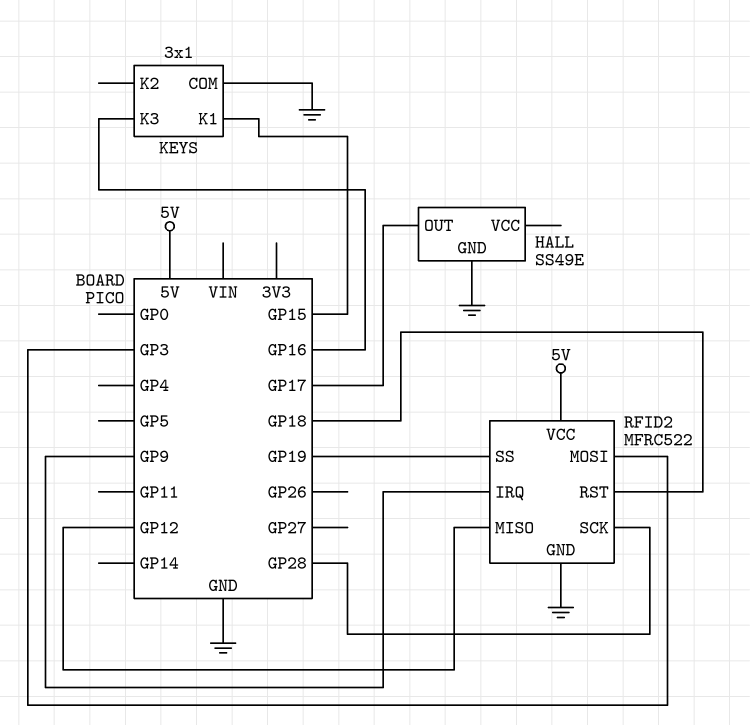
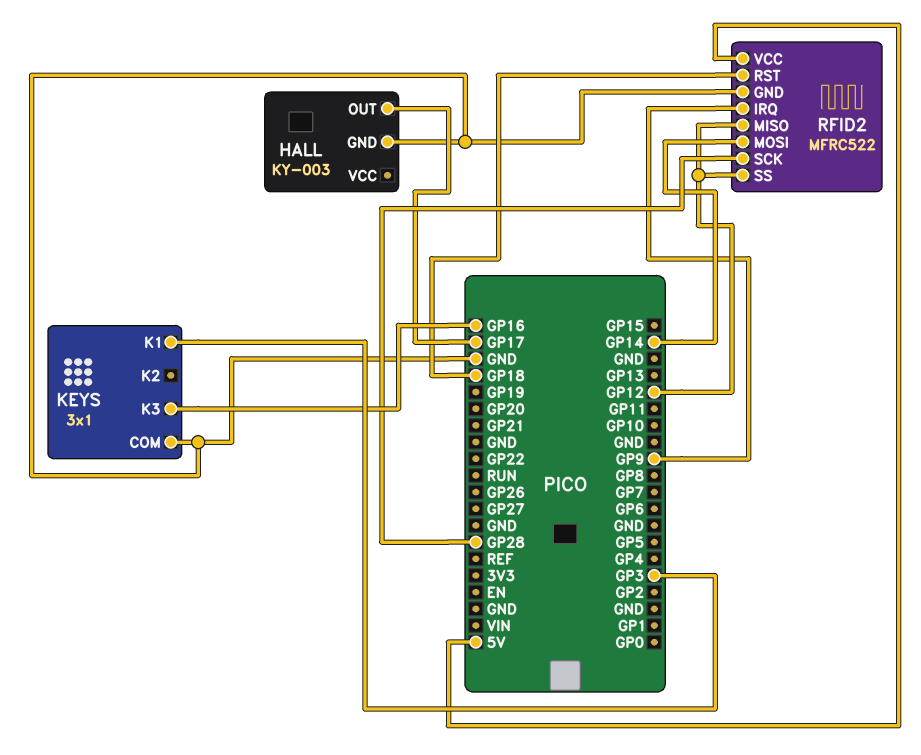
HALL: SS49E -> KY-003
KEYS pin K1: GP15 -> GP3
RFID2 pin MOSI: GP3 -> GP14
RFID2 pin SS: GP19 -> GP12

